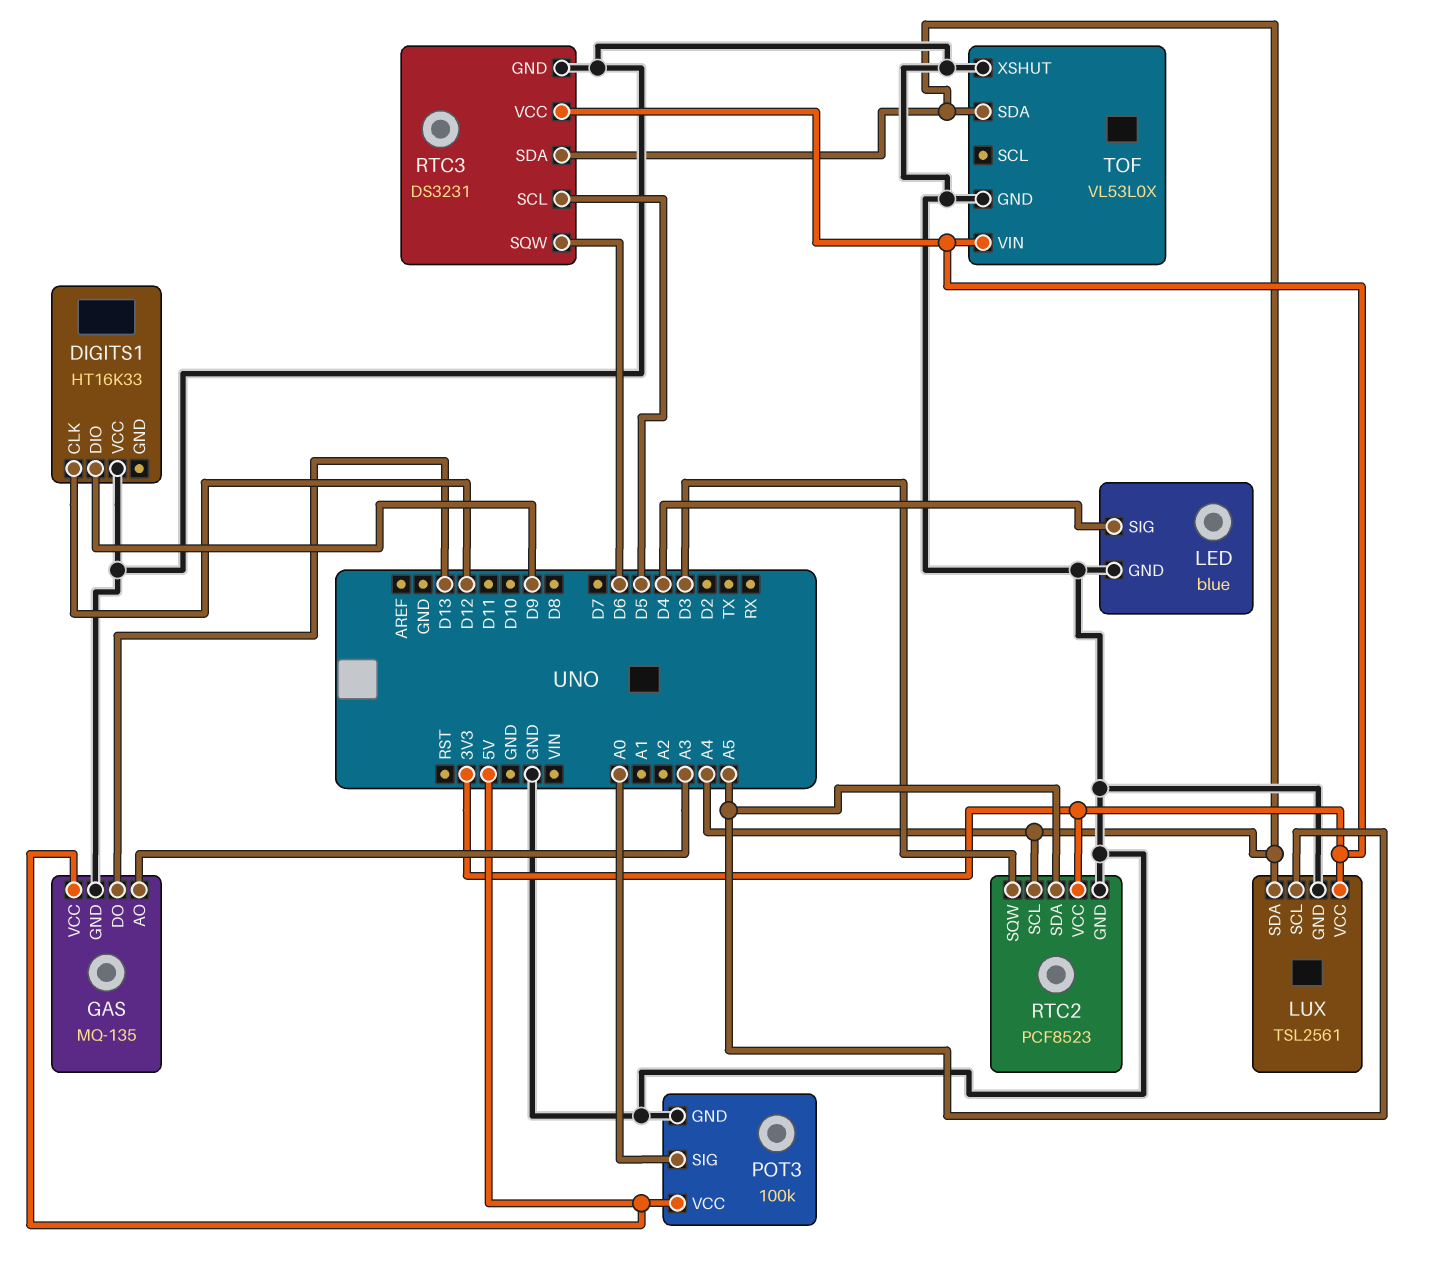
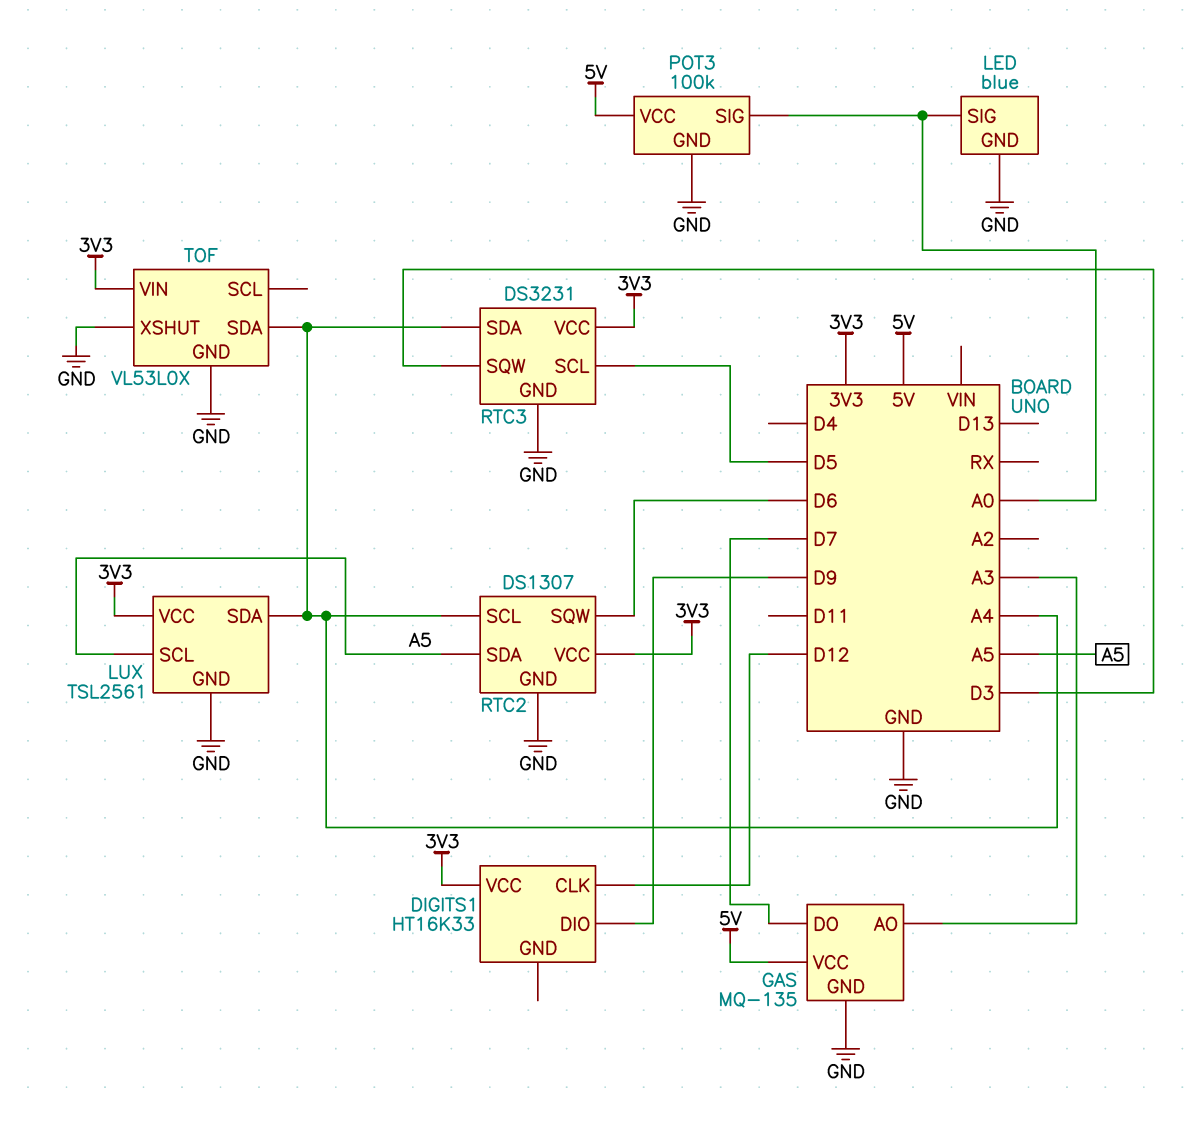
DIGITS1 pin VCC: GND -> 3V3
GAS pin DO: D13 -> D7
LED pin SIG: D4 -> A0
RTC2: PCF8523 -> DS1307
RTC2 pin SQW: D3 -> D6
RTC3 pin SQW: D6 -> D3

